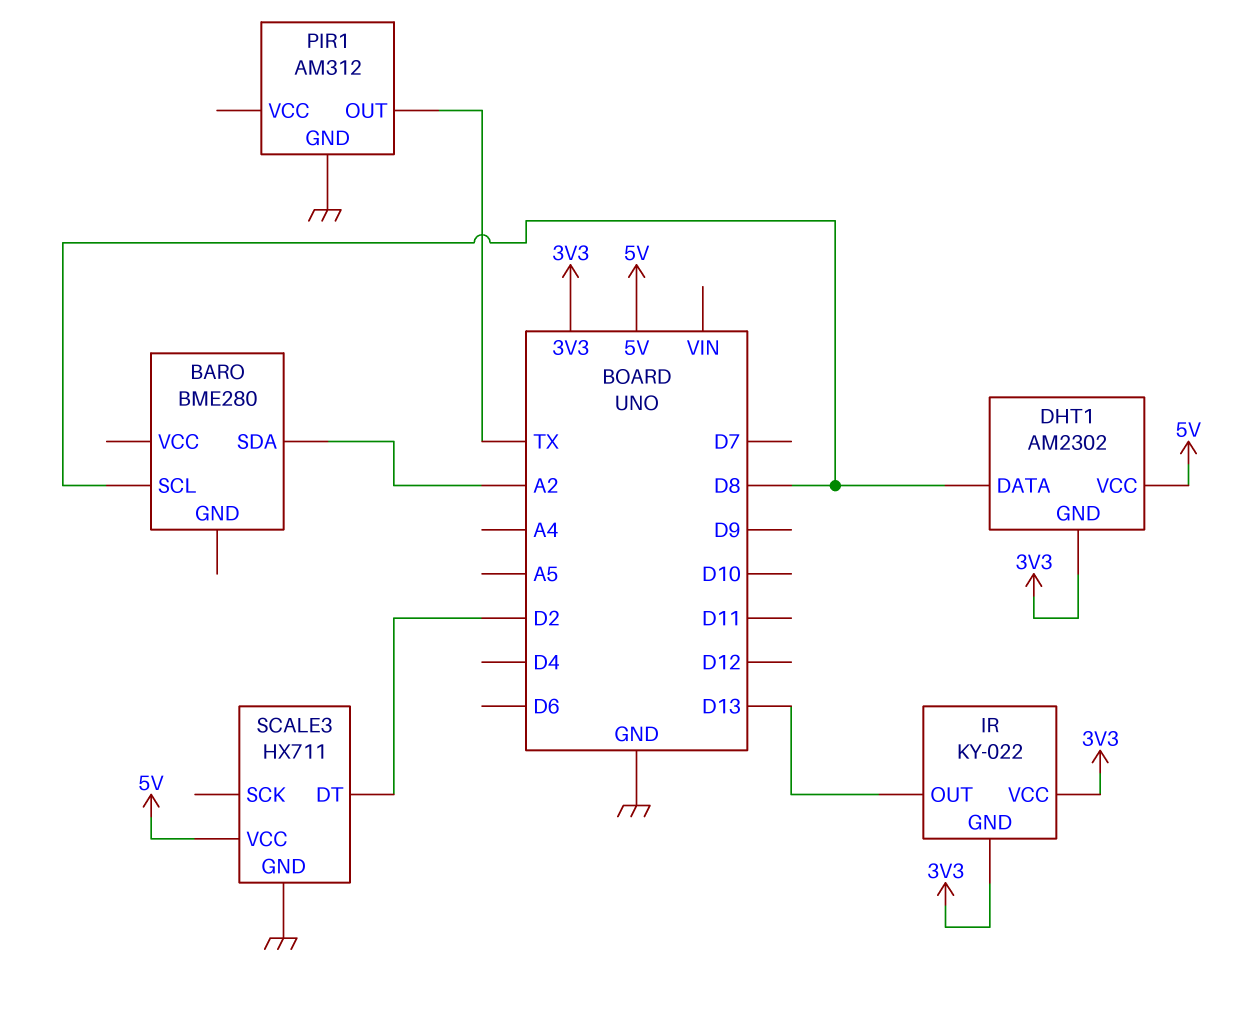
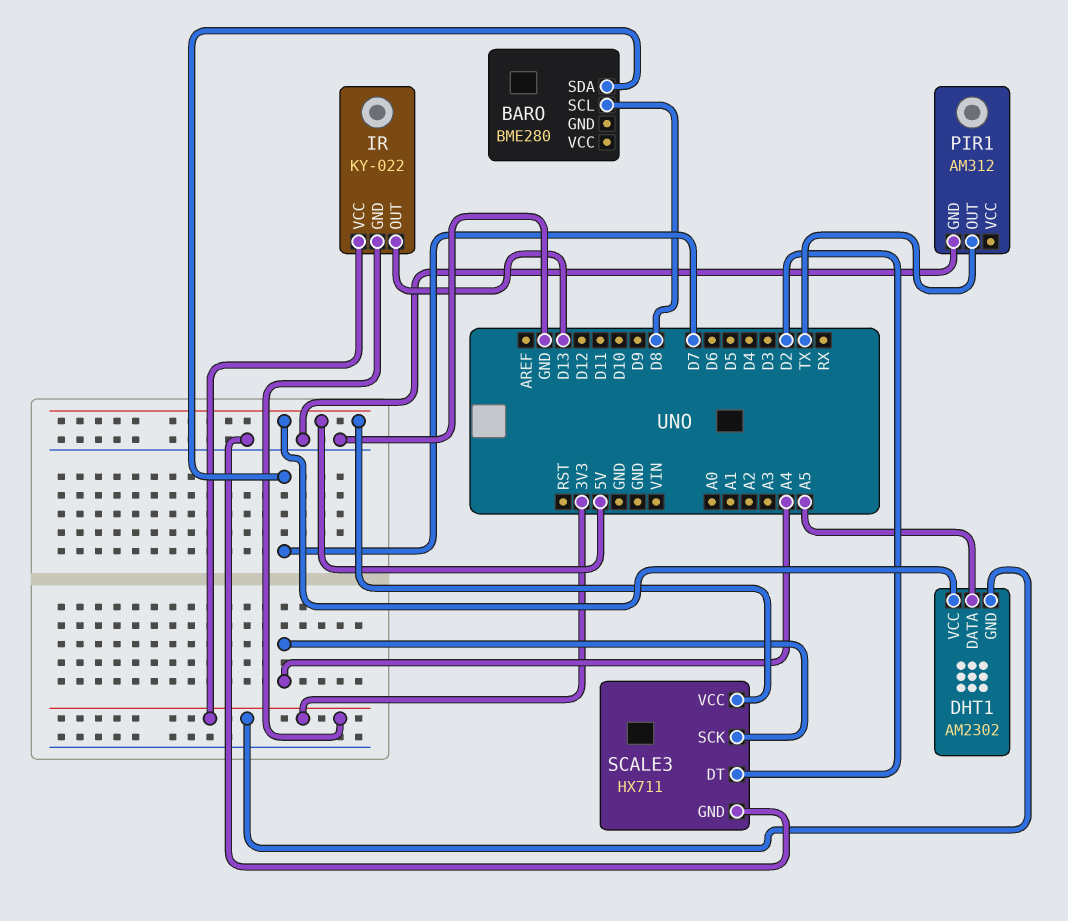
BARO pin SDA: A2 -> D7
DHT1 pin DATA: D8 -> A5
SCALE3 pin SCK: none -> A4

